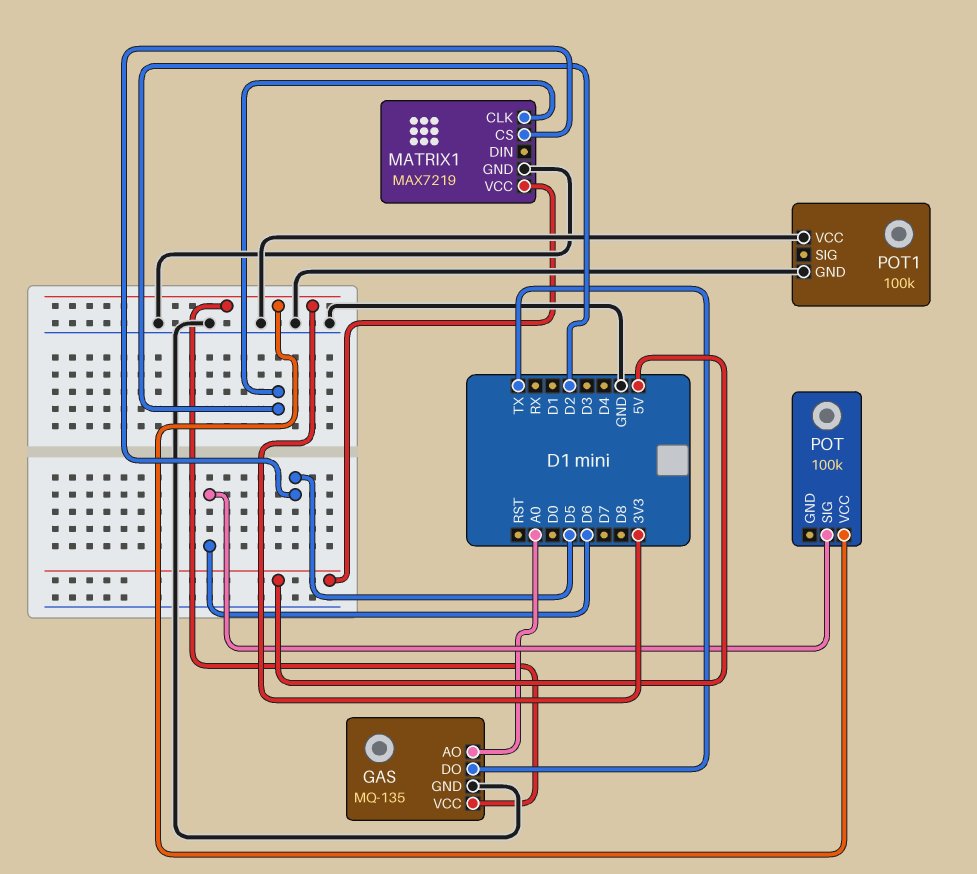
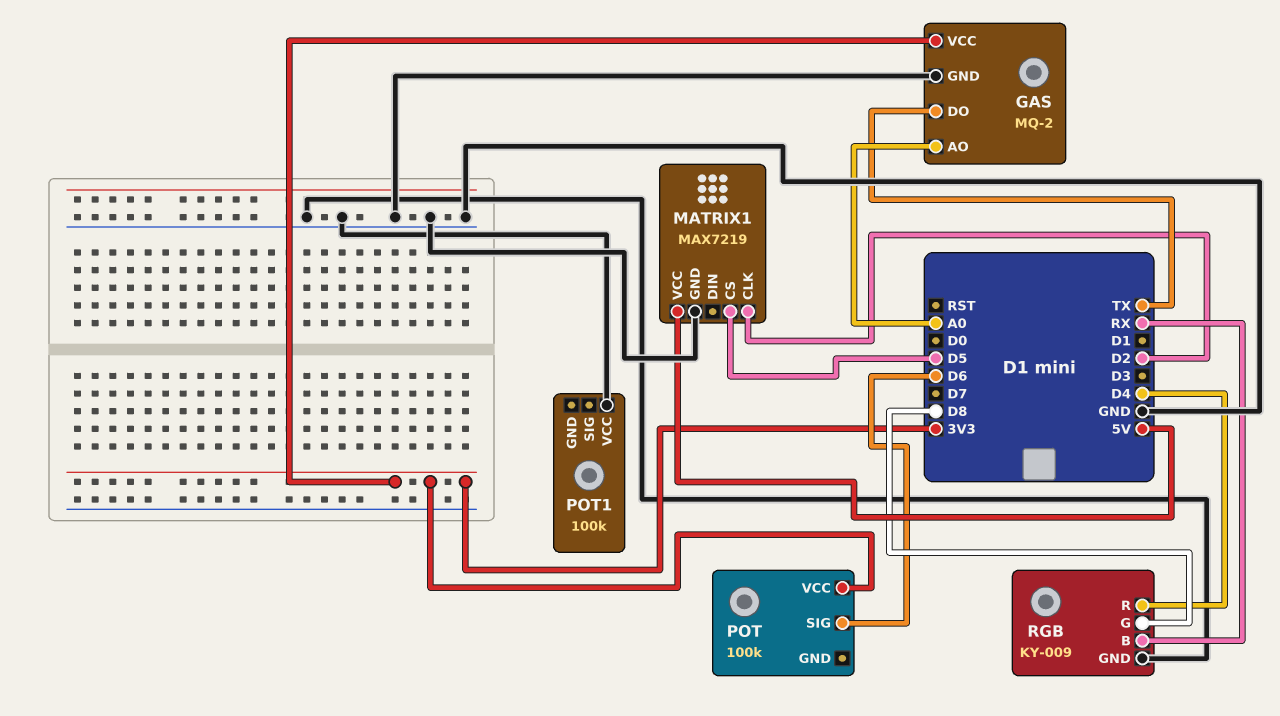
GAS: MQ-135 -> MQ-2
POT1 pin GND: GND -> none
RGB: none -> KY-009
RGB pin B: none -> RX
RGB pin G: none -> D8
RGB pin GND: none -> GND
RGB pin R: none -> D4

